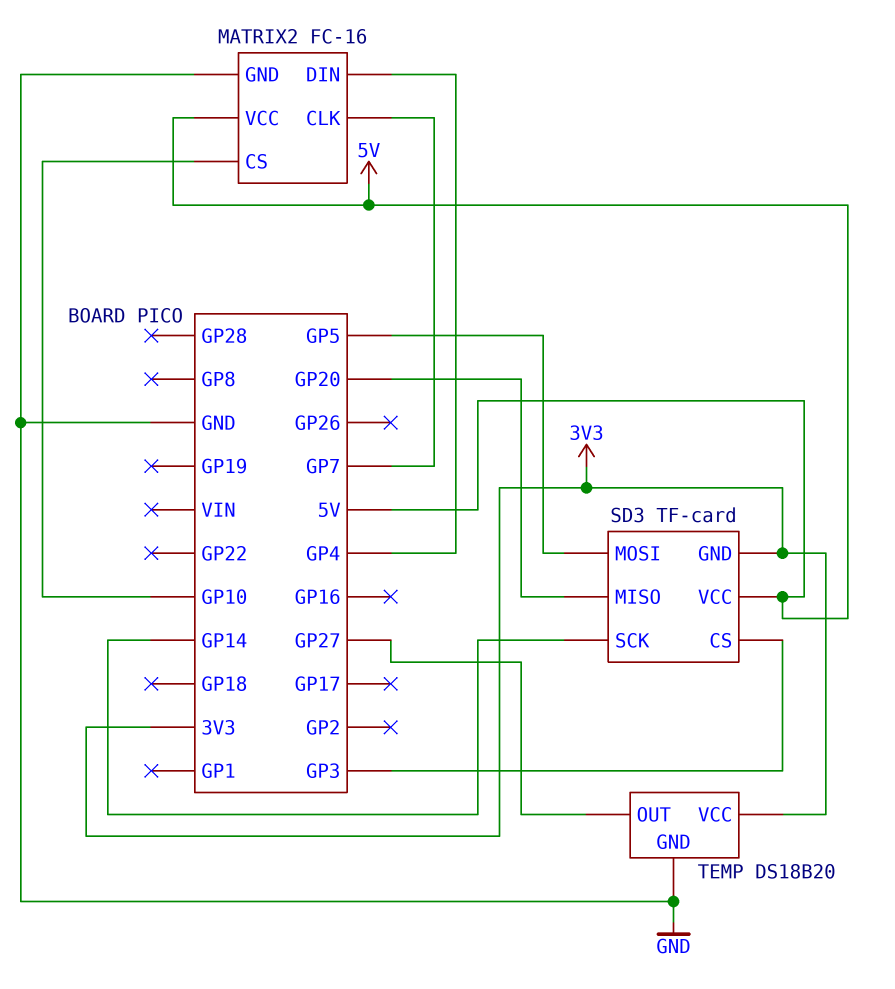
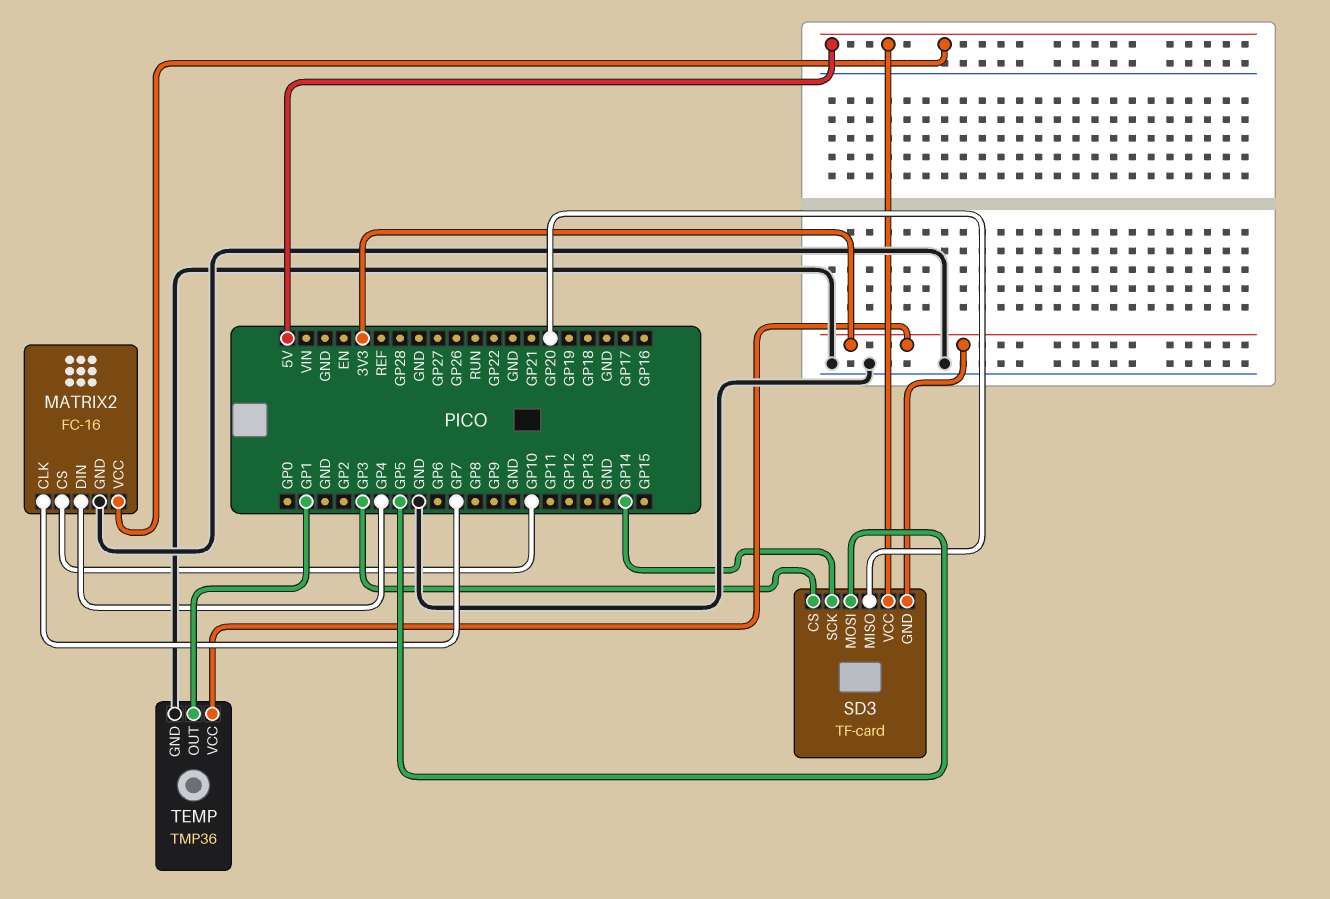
TEMP: DS18B20 -> TMP36
TEMP pin OUT: GP27 -> GP1

